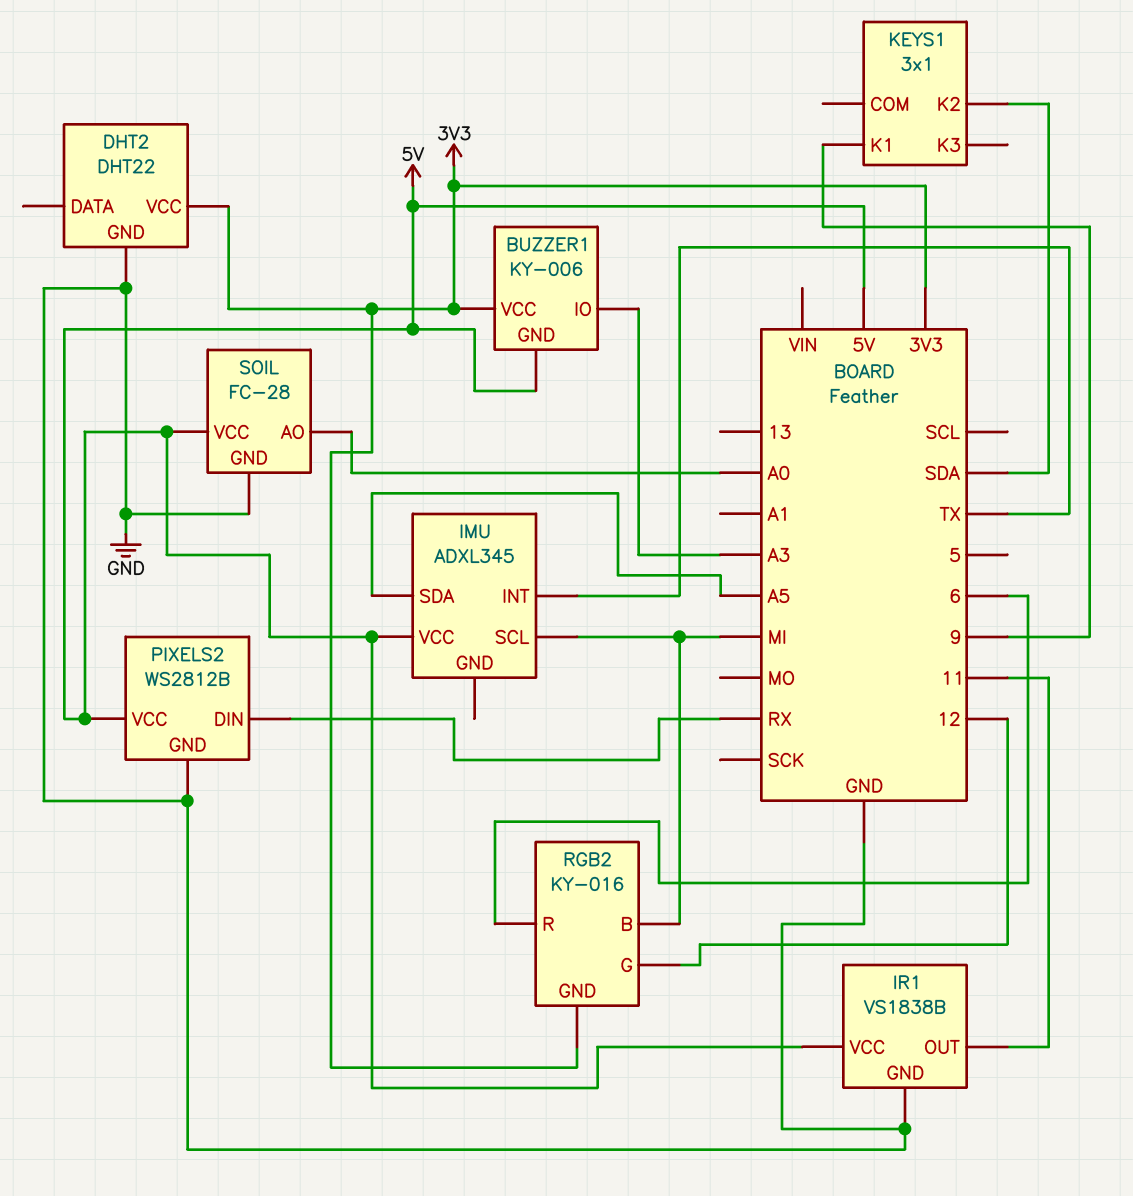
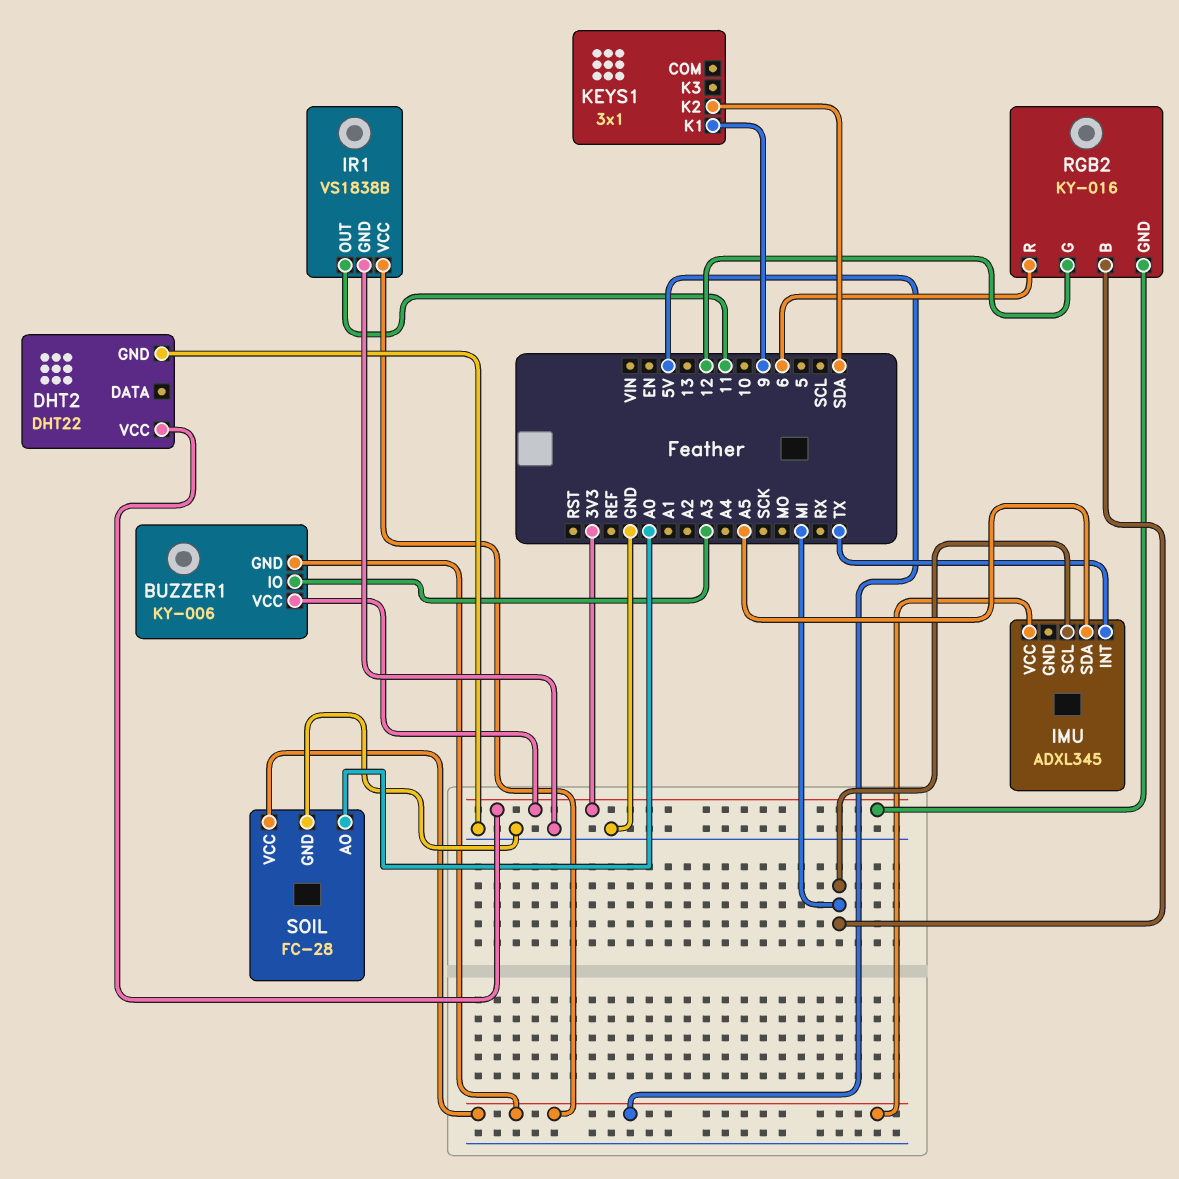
PIXELS2: WS2812B -> none
PIXELS2 pin DIN: RX -> none
PIXELS2 pin GND: GND -> none
PIXELS2 pin VCC: 5V -> none

